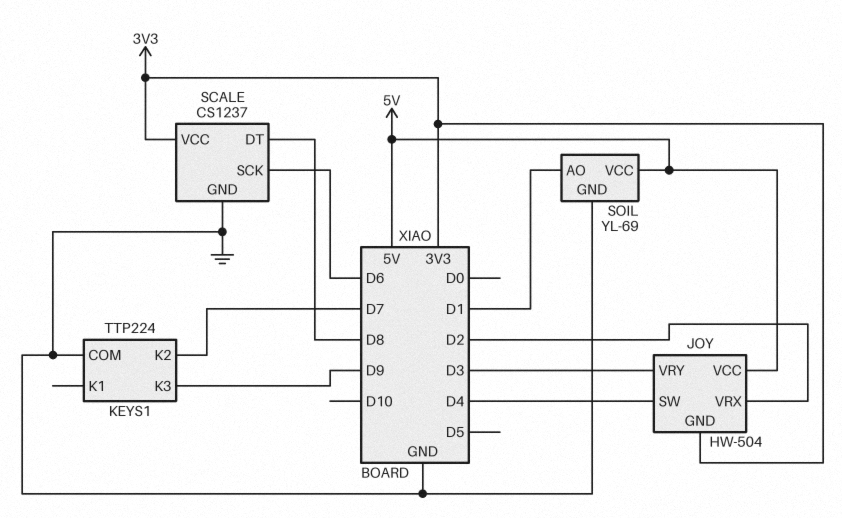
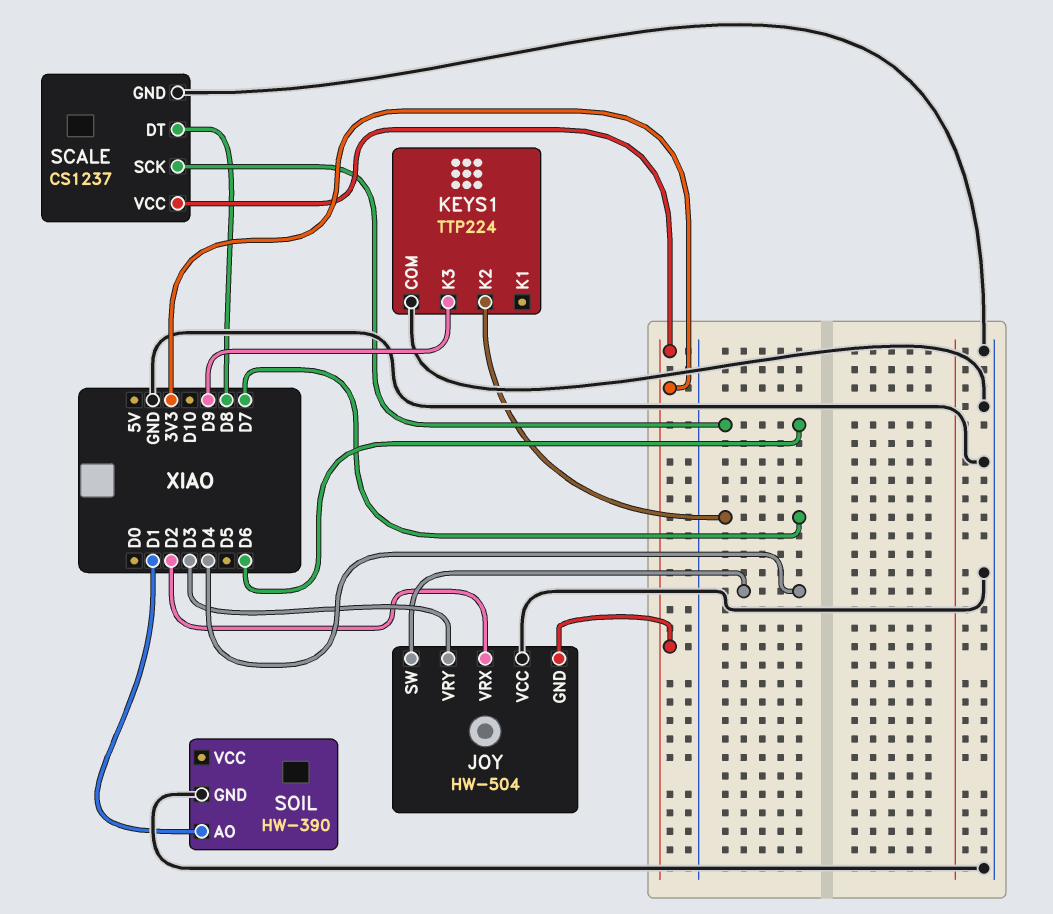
JOY pin VCC: 5V -> GND
SOIL: YL-69 -> HW-390
SOIL pin VCC: 5V -> none

